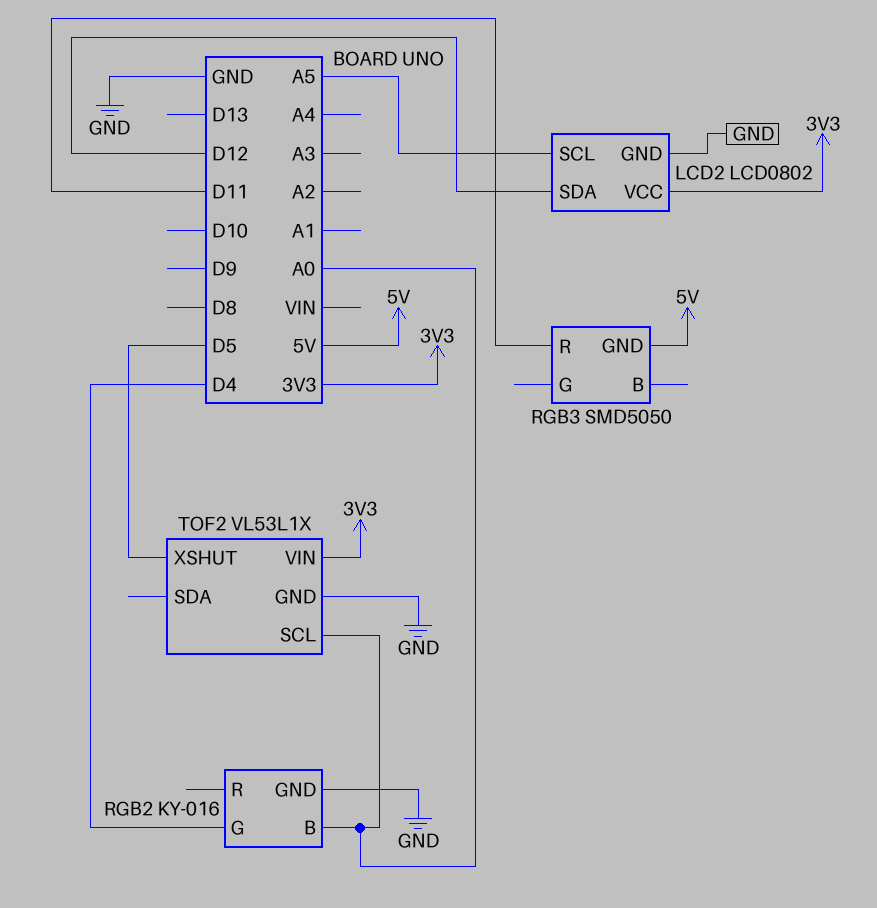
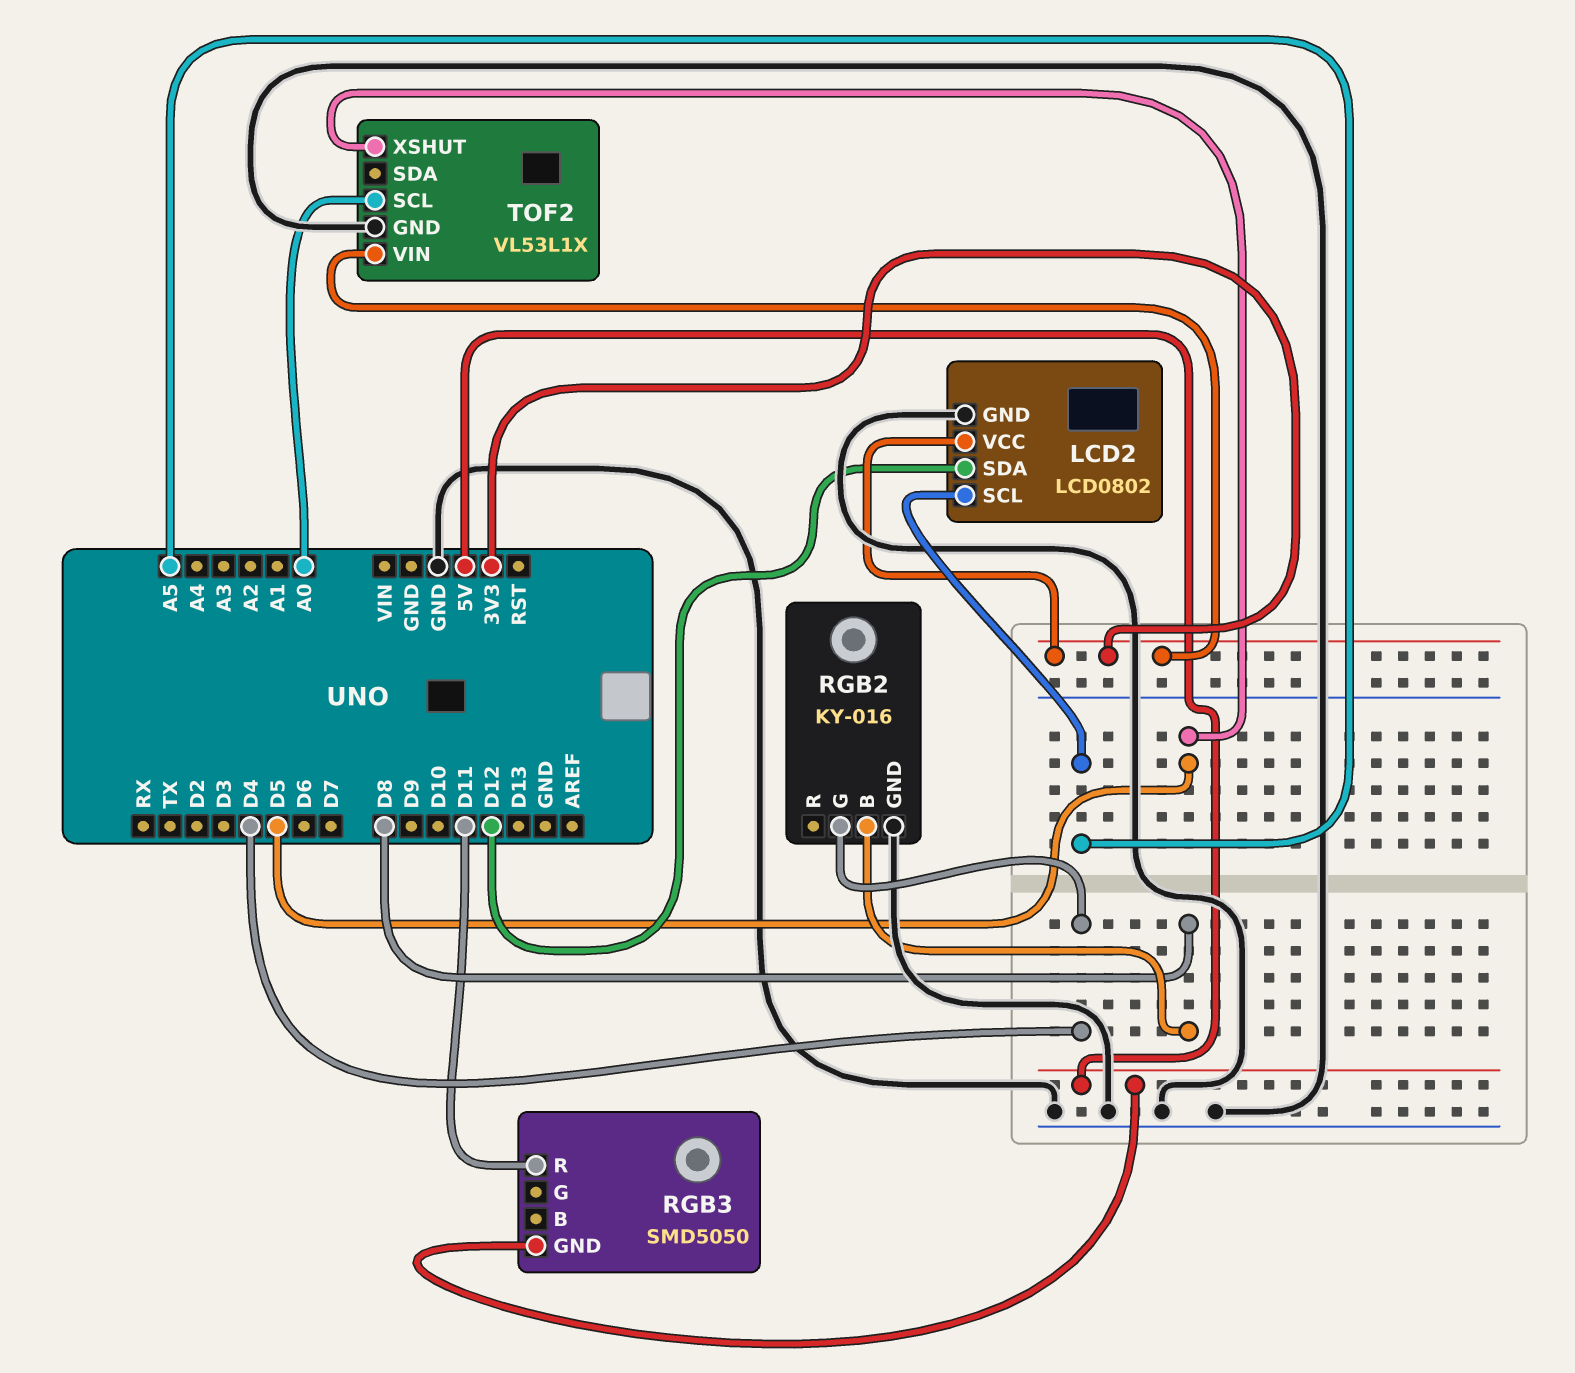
RGB2 pin B: A0 -> D8

